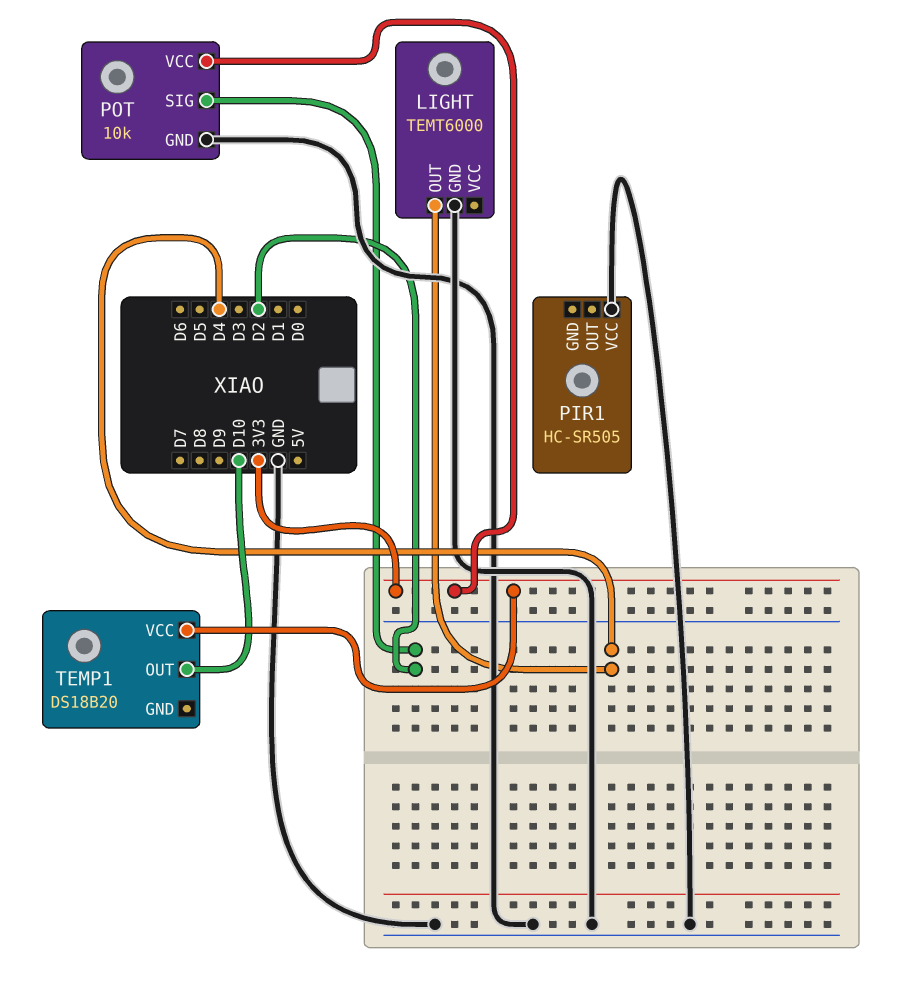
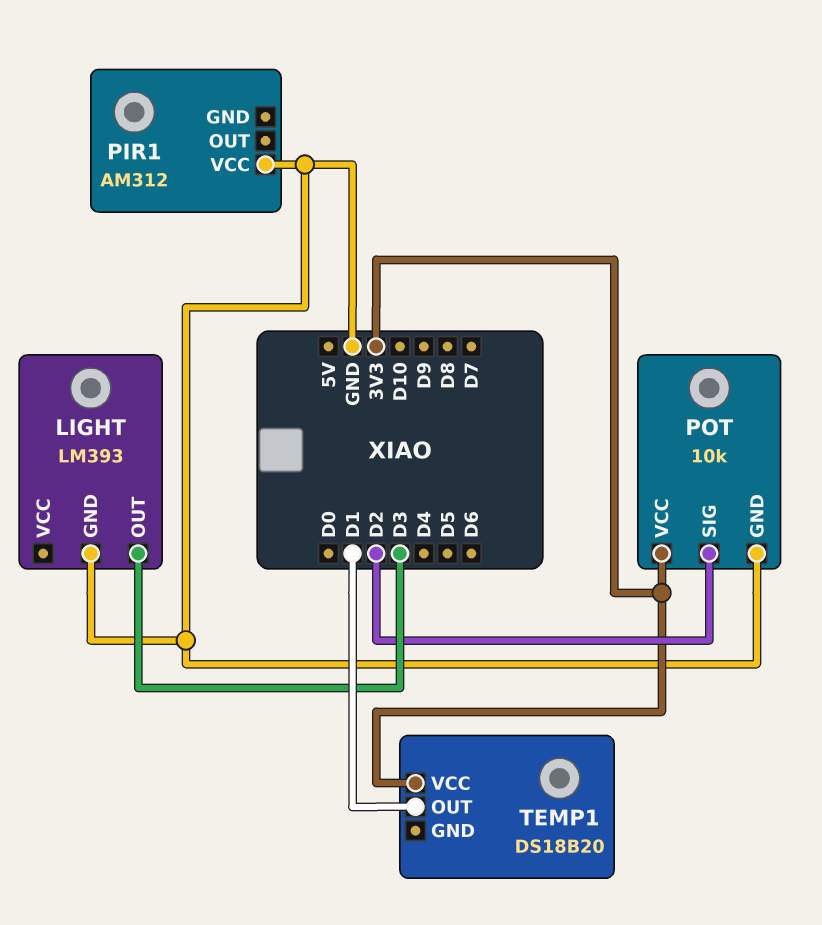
LIGHT: TEMT6000 -> LM393
LIGHT pin OUT: D4 -> D3
PIR1: HC-SR505 -> AM312
TEMP1 pin OUT: D10 -> D1

